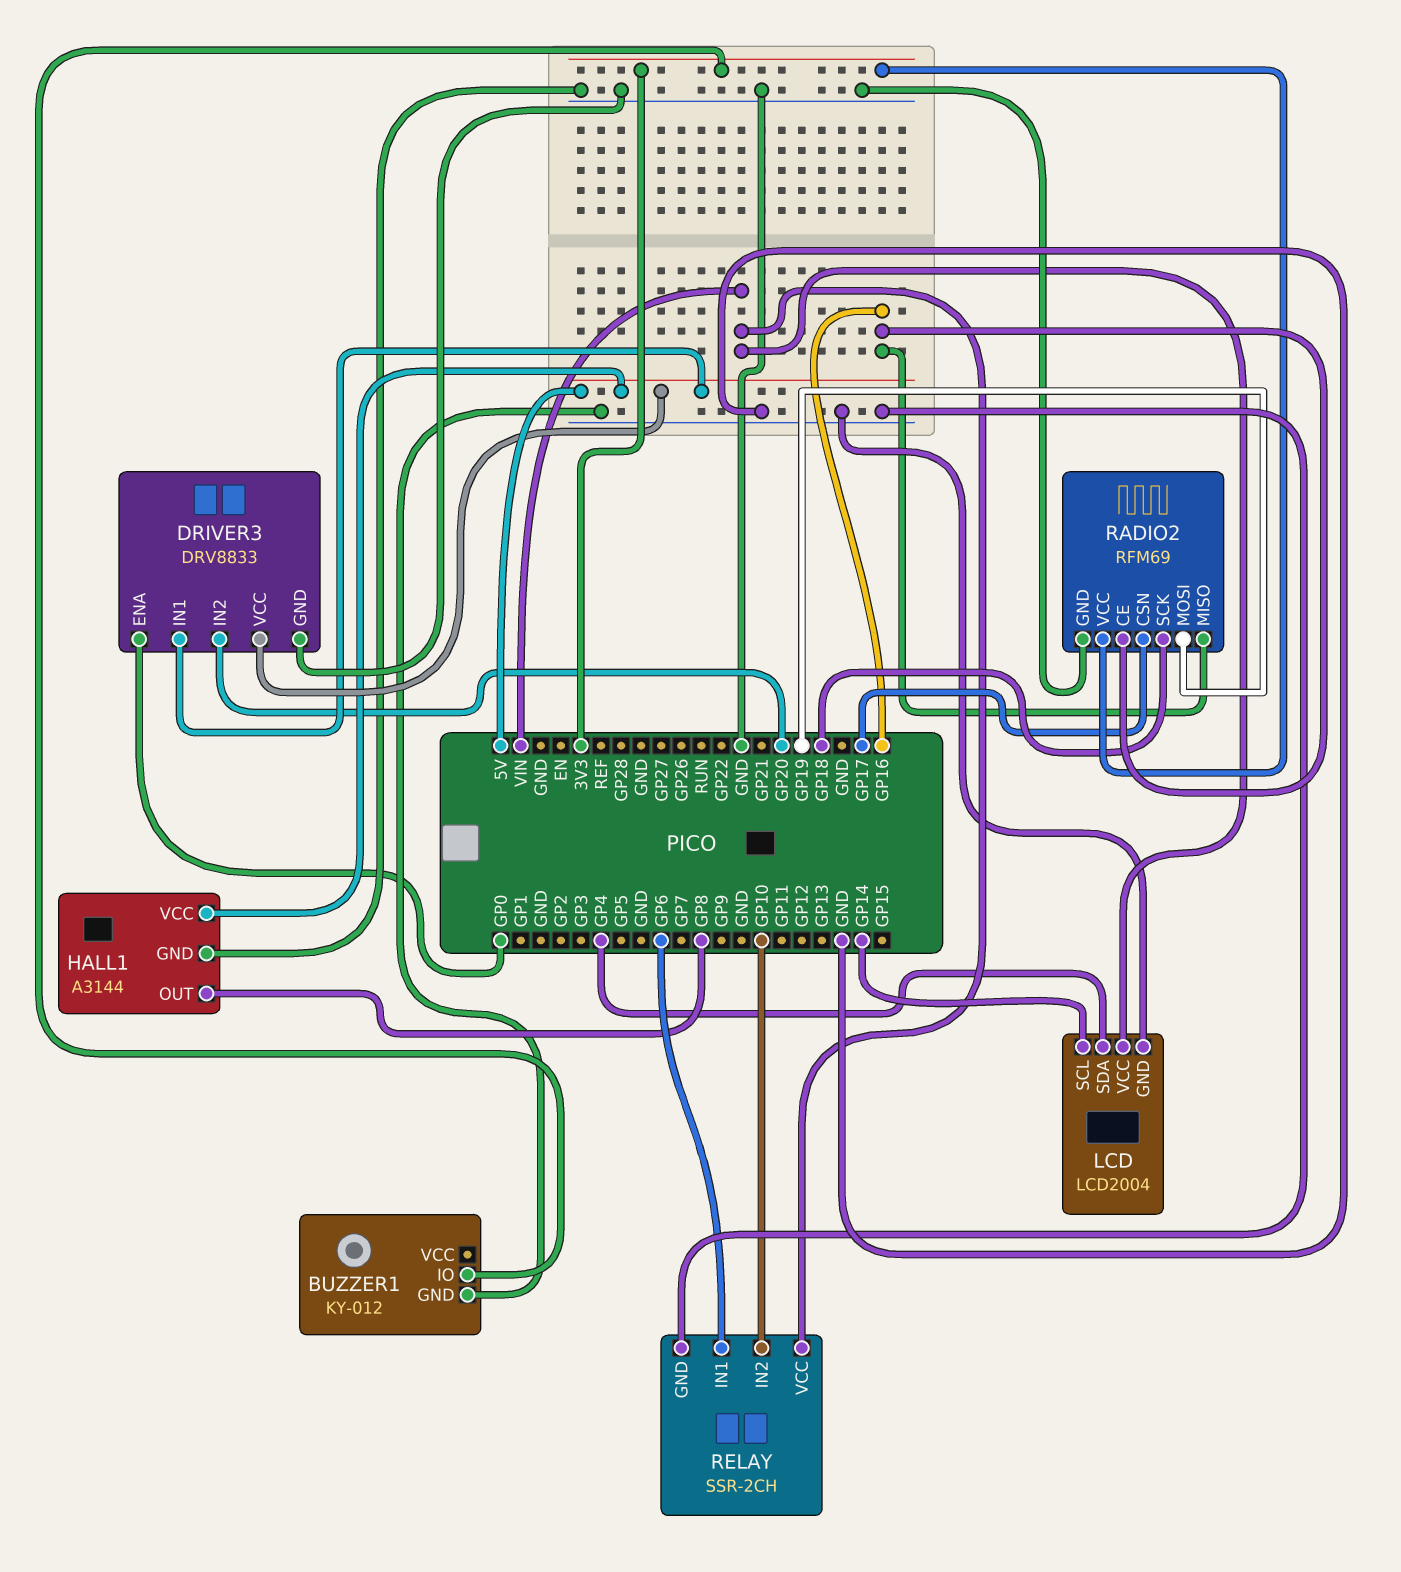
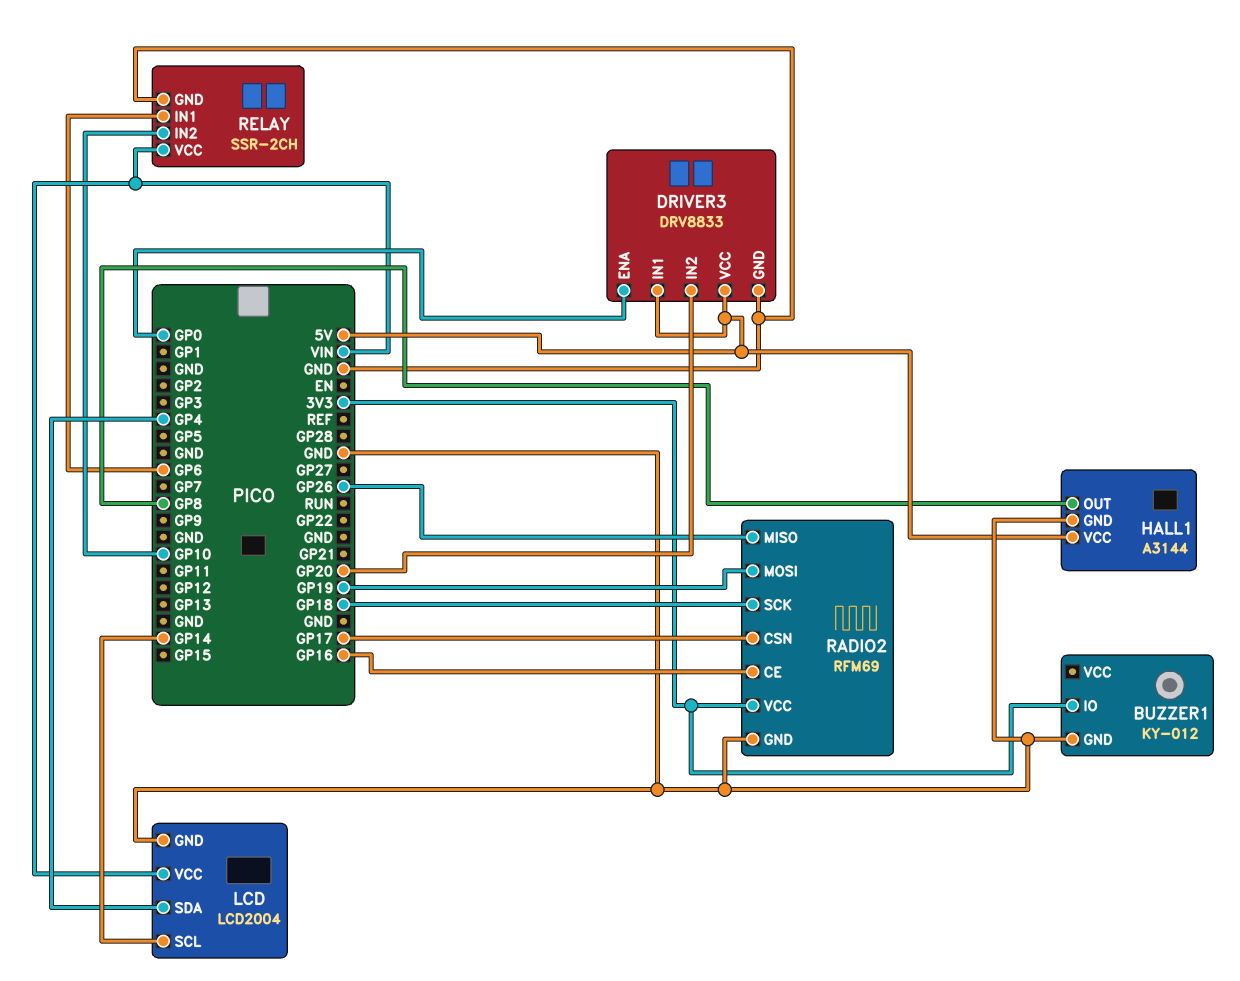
RADIO2 pin MISO: GP16 -> GP26

